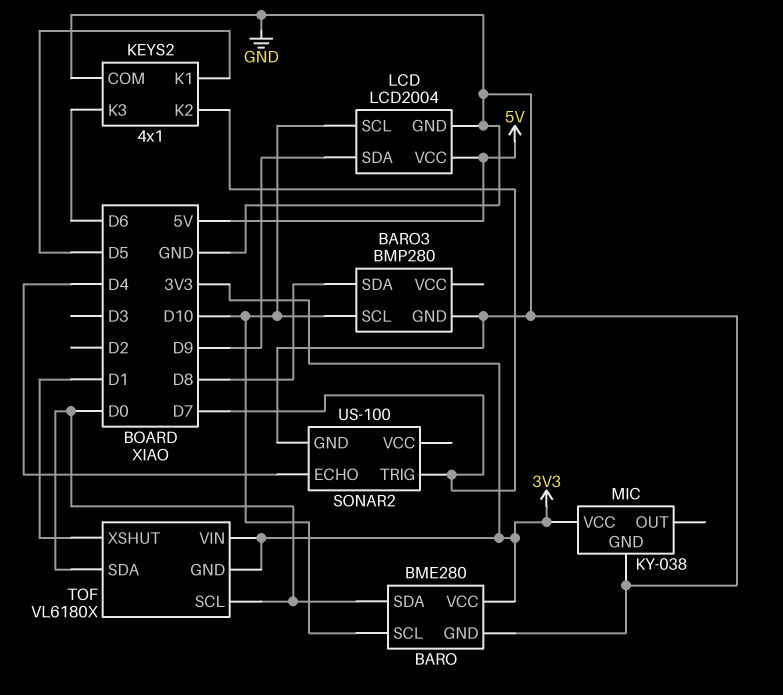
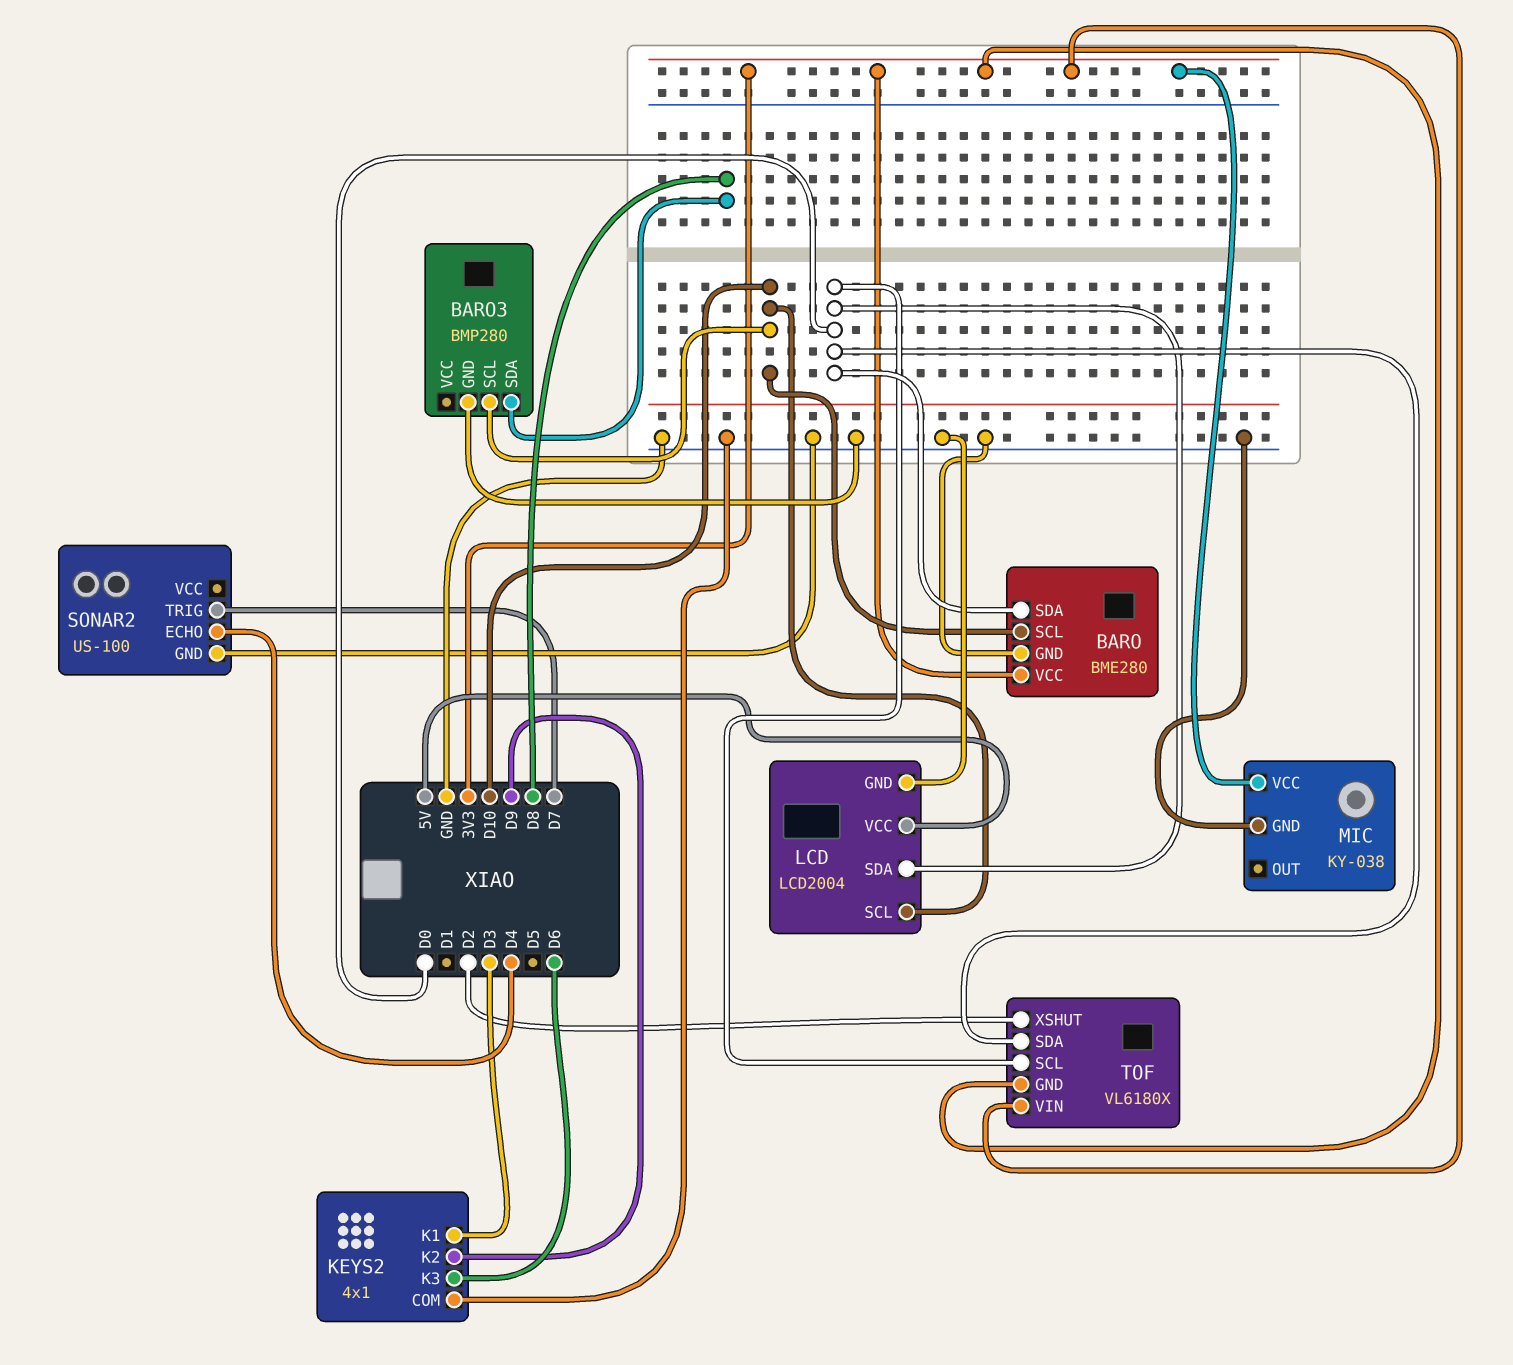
KEYS2 pin K1: D5 -> D3
KEYS2 pin K2: D7 -> D9
LCD pin SDA: D9 -> D0
TOF pin XSHUT: D1 -> D2

